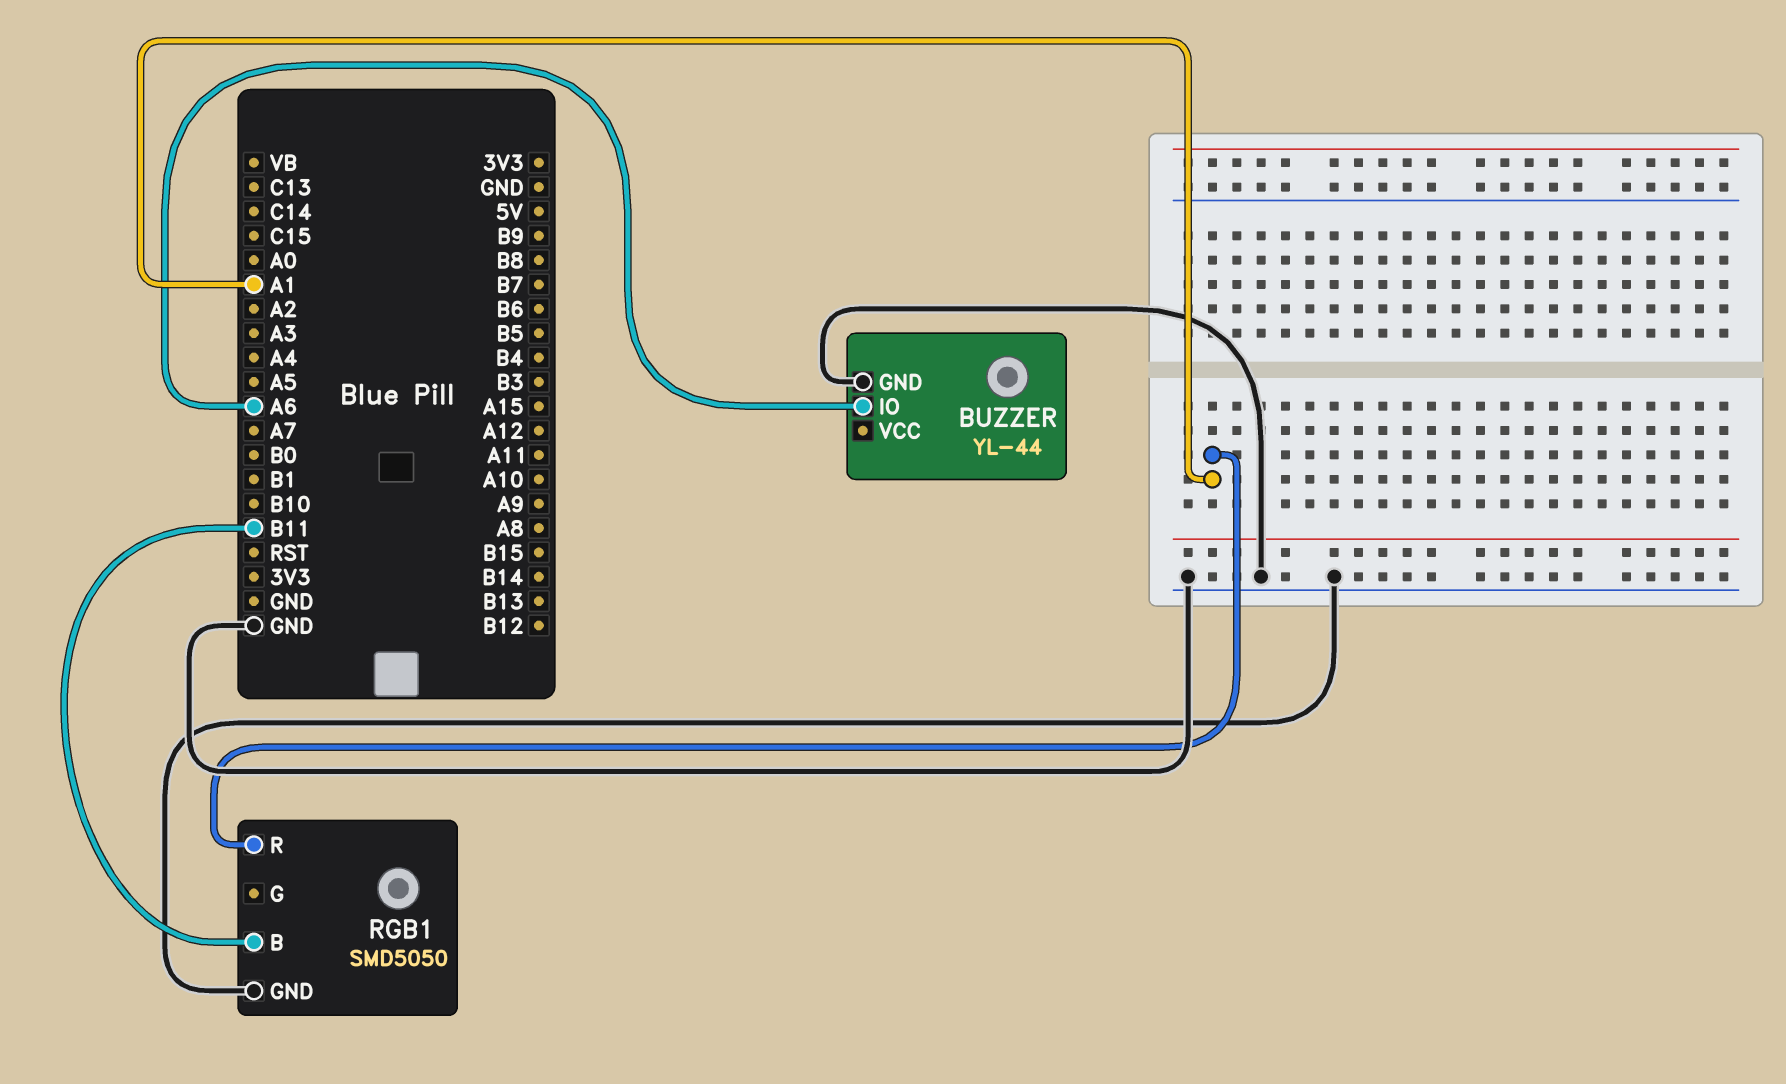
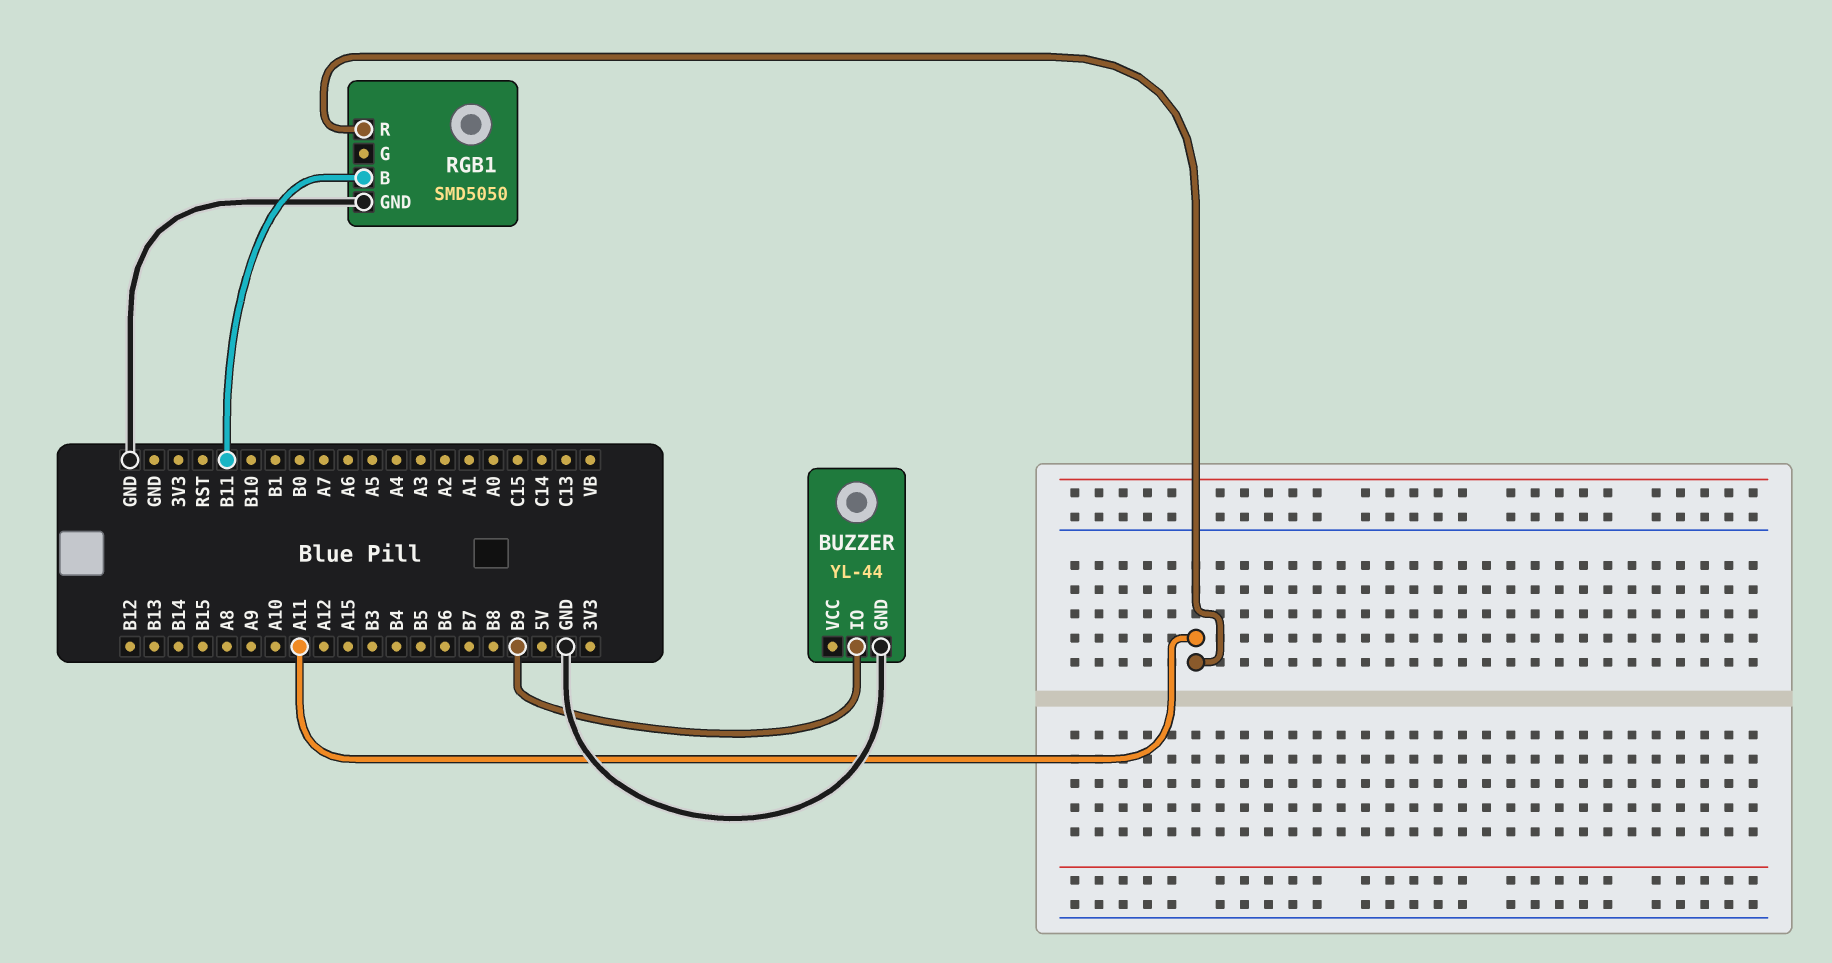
BUZZER pin IO: A6 -> B9
RGB1 pin R: A1 -> A11

